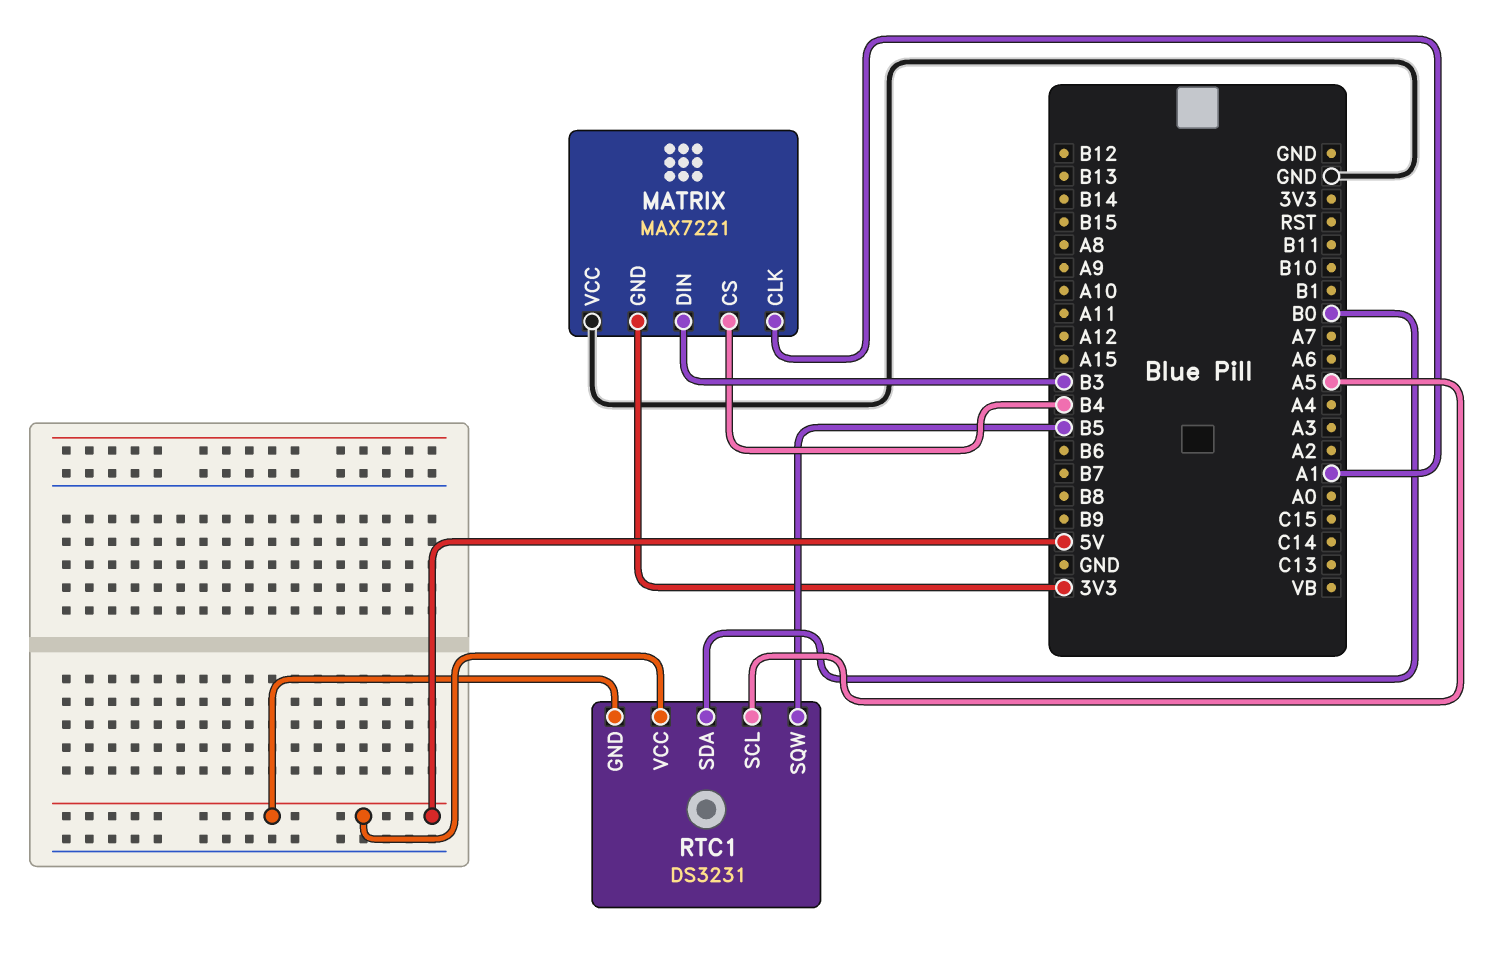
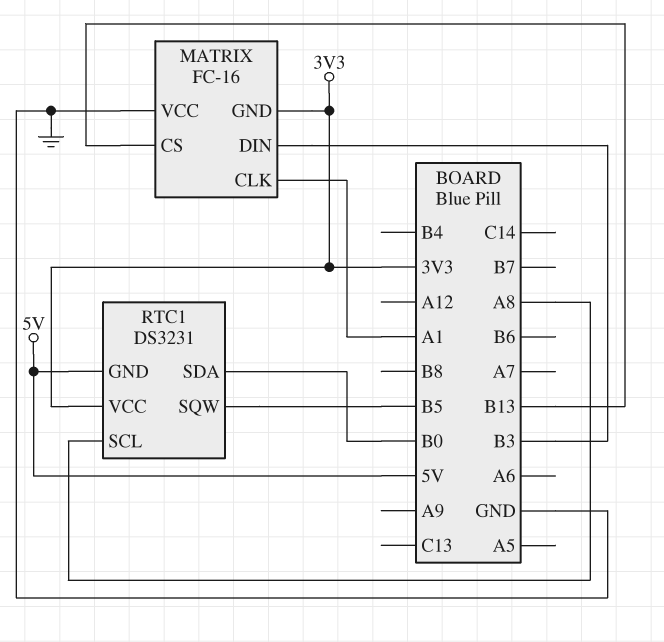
MATRIX: MAX7221 -> FC-16
MATRIX pin CS: B4 -> B13
RTC1 pin SCL: A5 -> A8
RTC1 pin VCC: 5V -> 3V3

